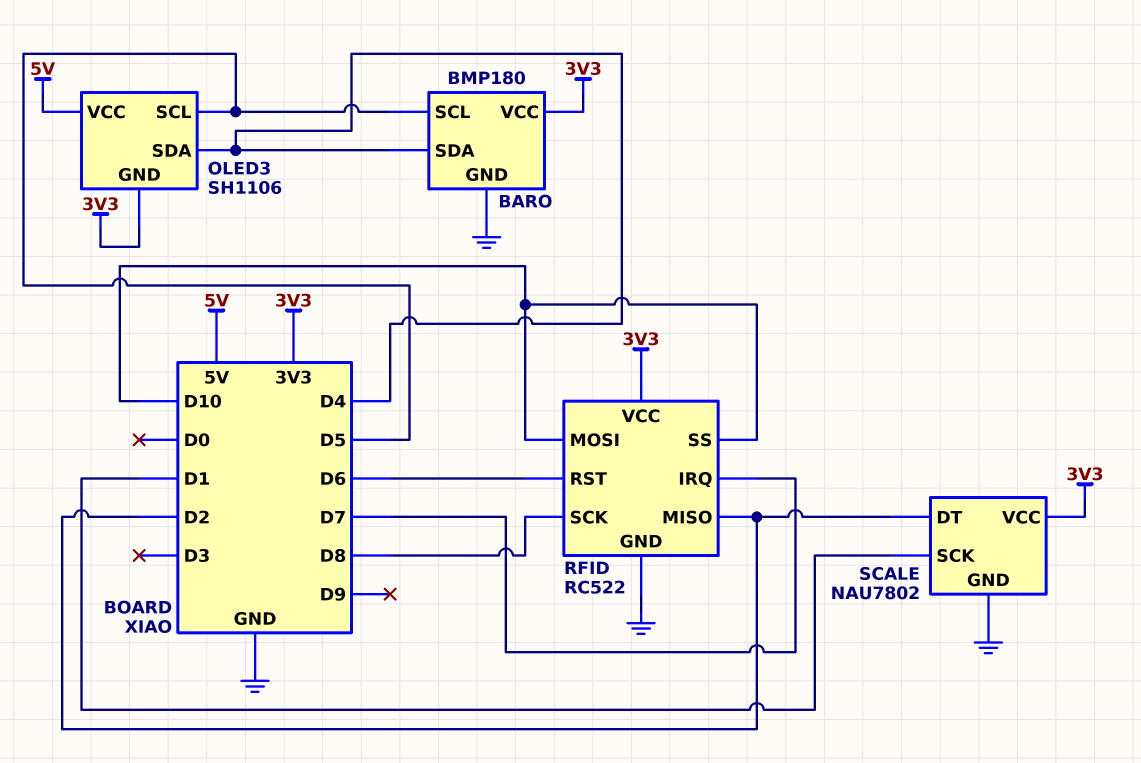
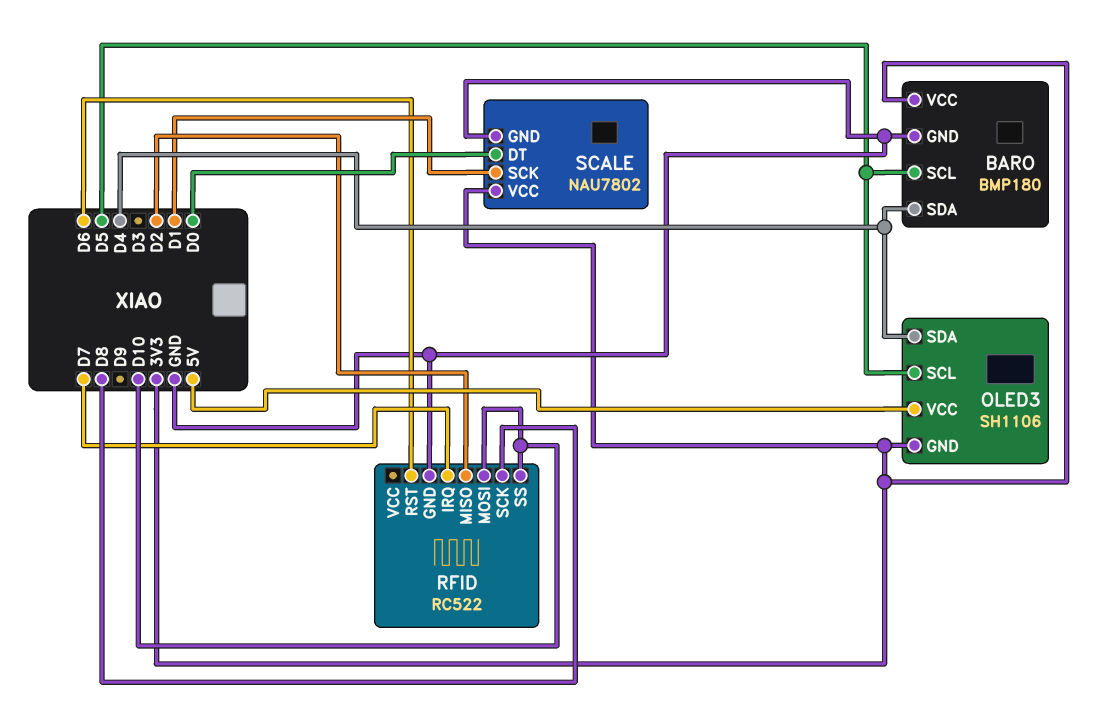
RFID pin VCC: 3V3 -> none
SCALE pin DT: D2 -> D0

